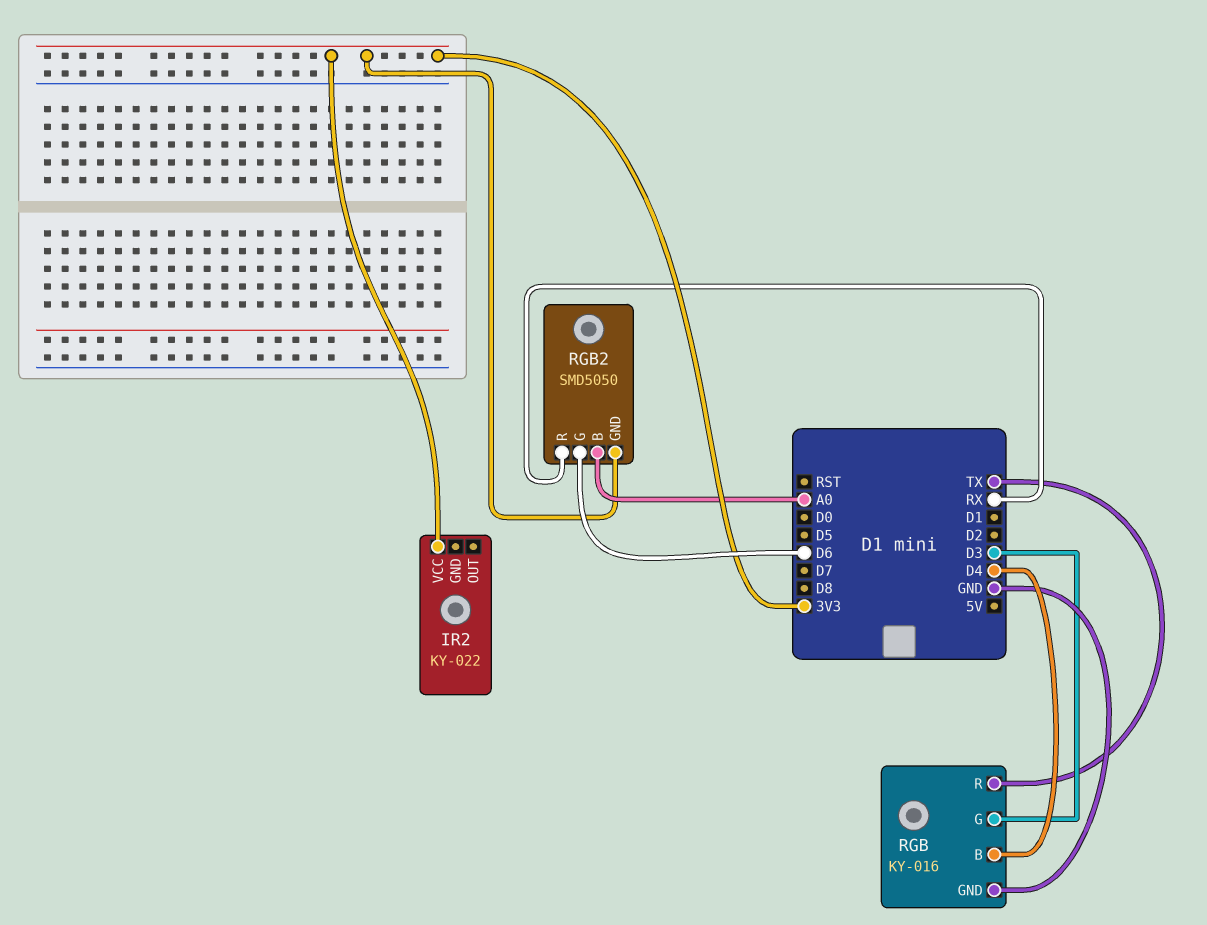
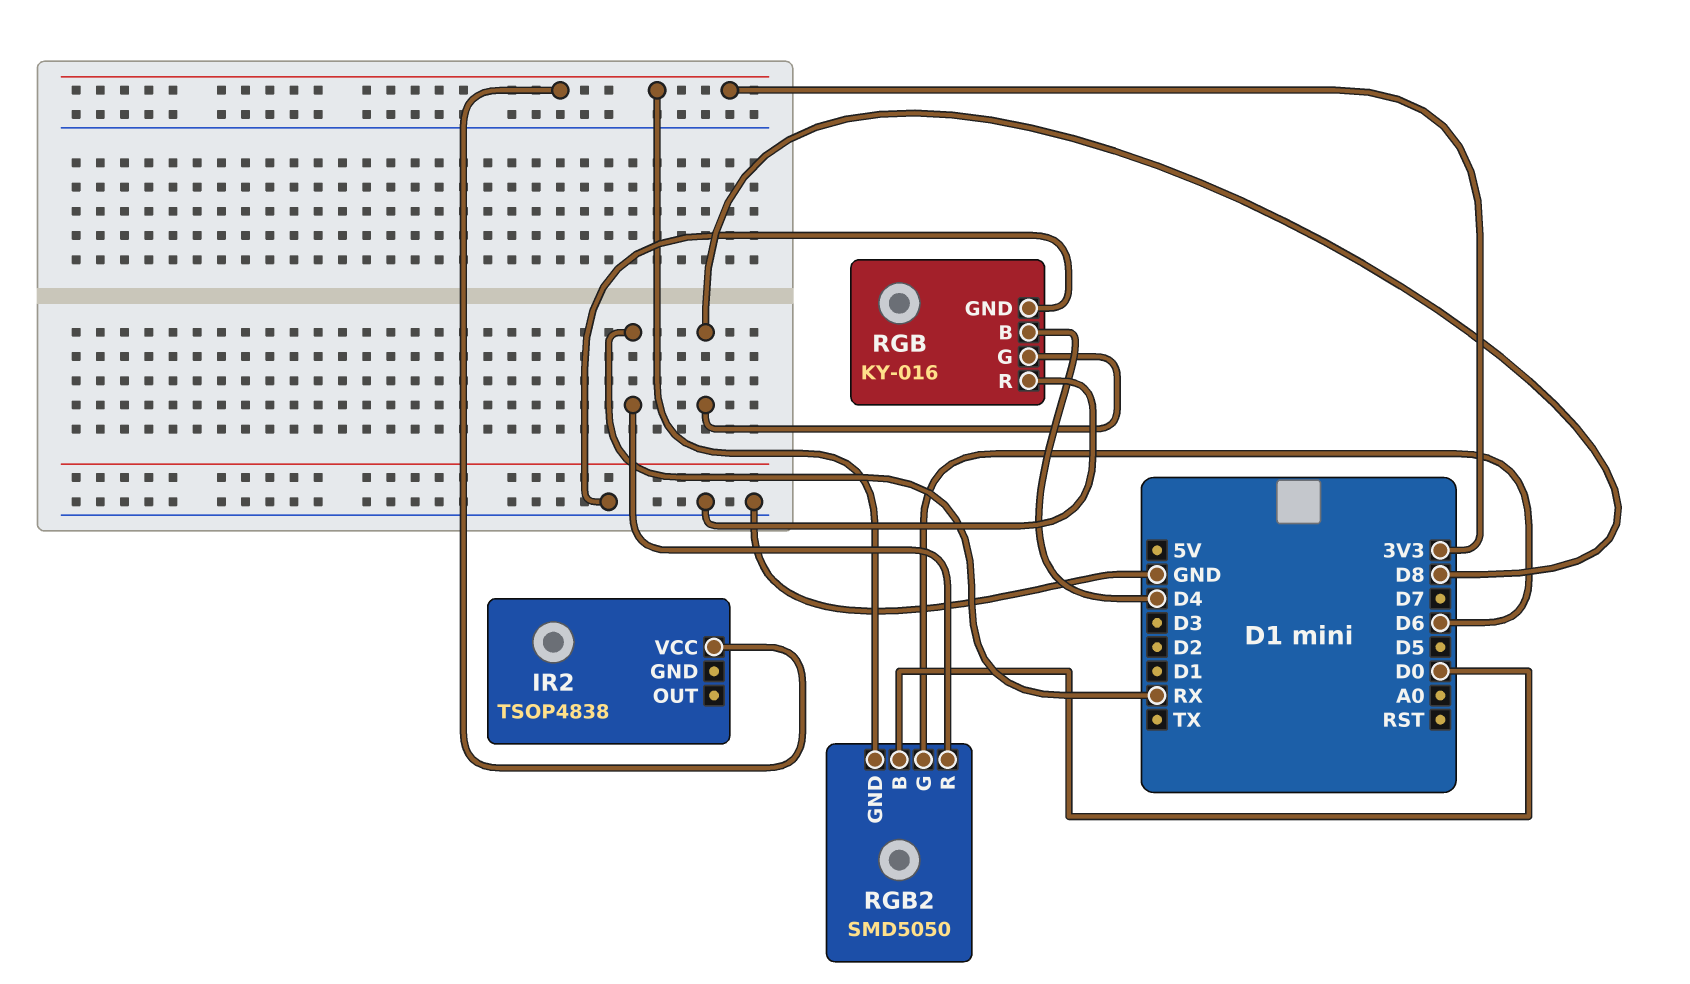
IR2: KY-022 -> TSOP4838
RGB pin G: D3 -> D8
RGB pin R: TX -> GND
RGB2 pin B: A0 -> D0

